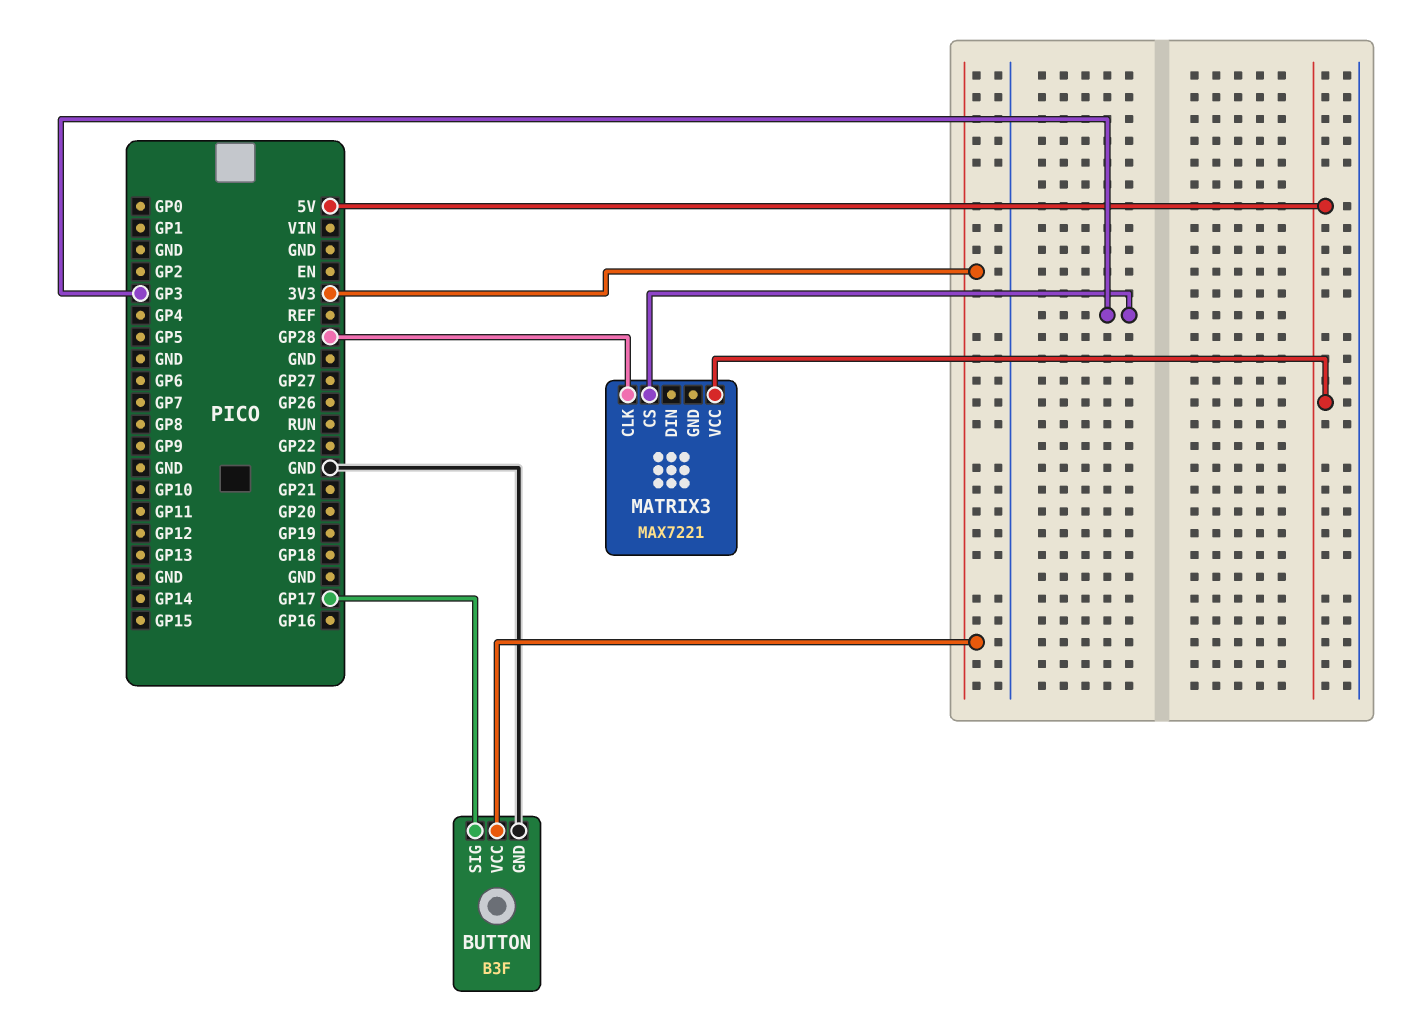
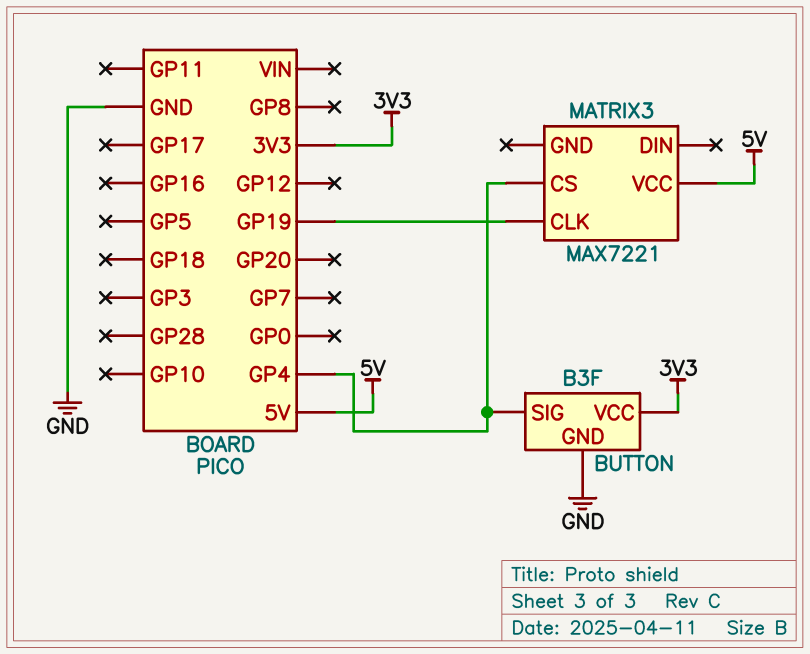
BUTTON pin SIG: GP17 -> GP4
MATRIX3 pin CLK: GP28 -> GP19
MATRIX3 pin CS: GP3 -> GP4

